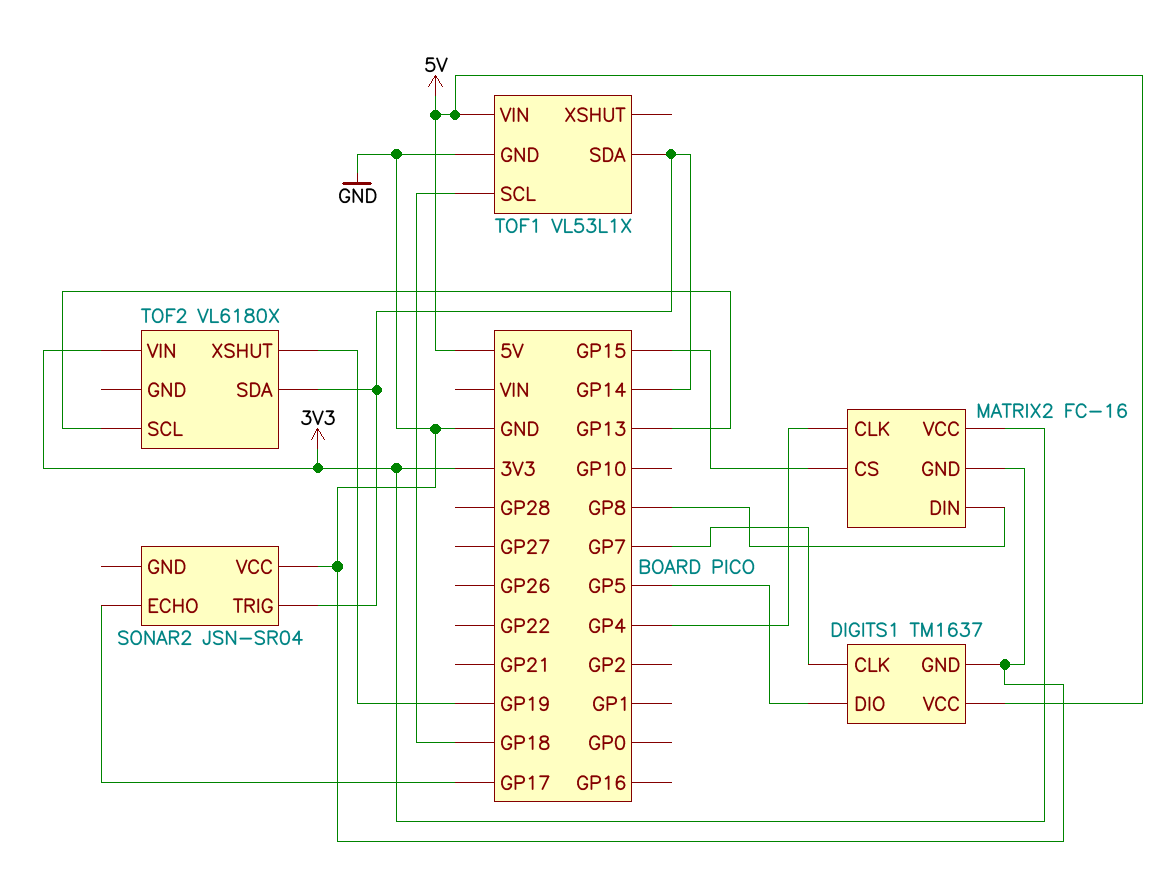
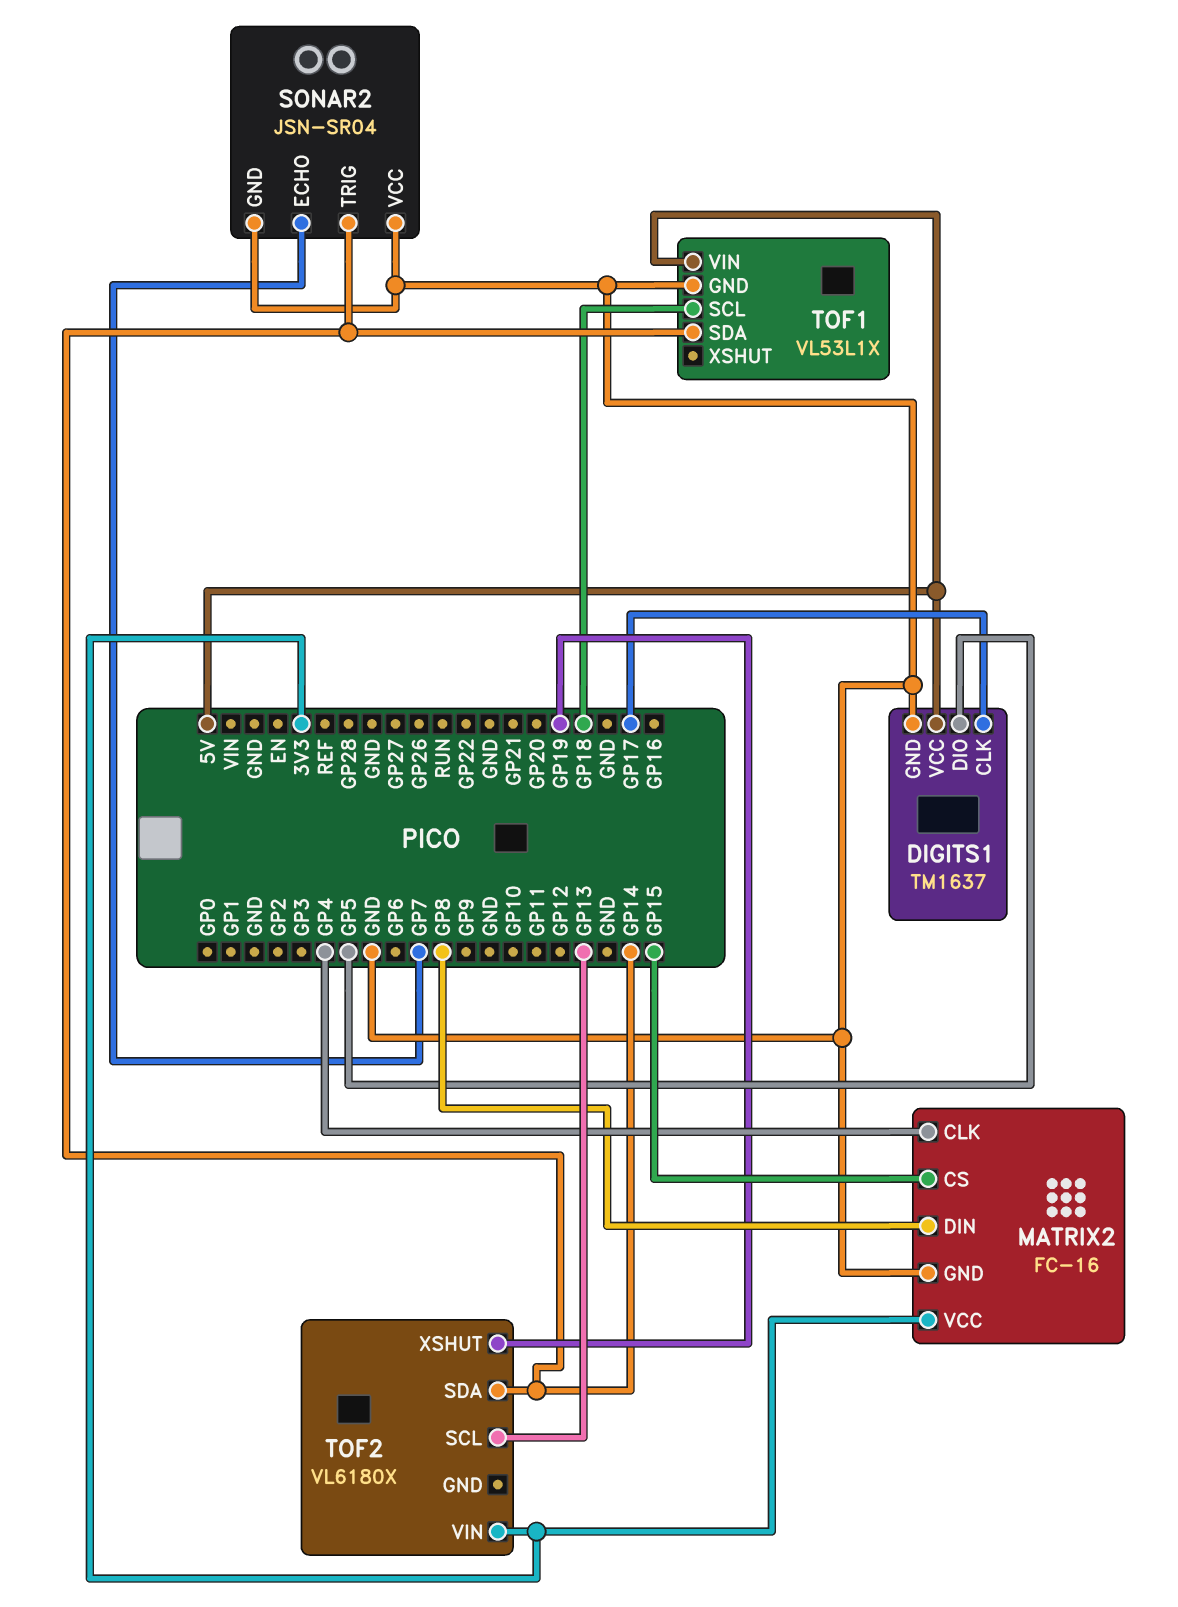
DIGITS1 pin CLK: GP7 -> GP17
SONAR2 pin ECHO: GP17 -> GP7
SONAR2 pin GND: none -> GND

